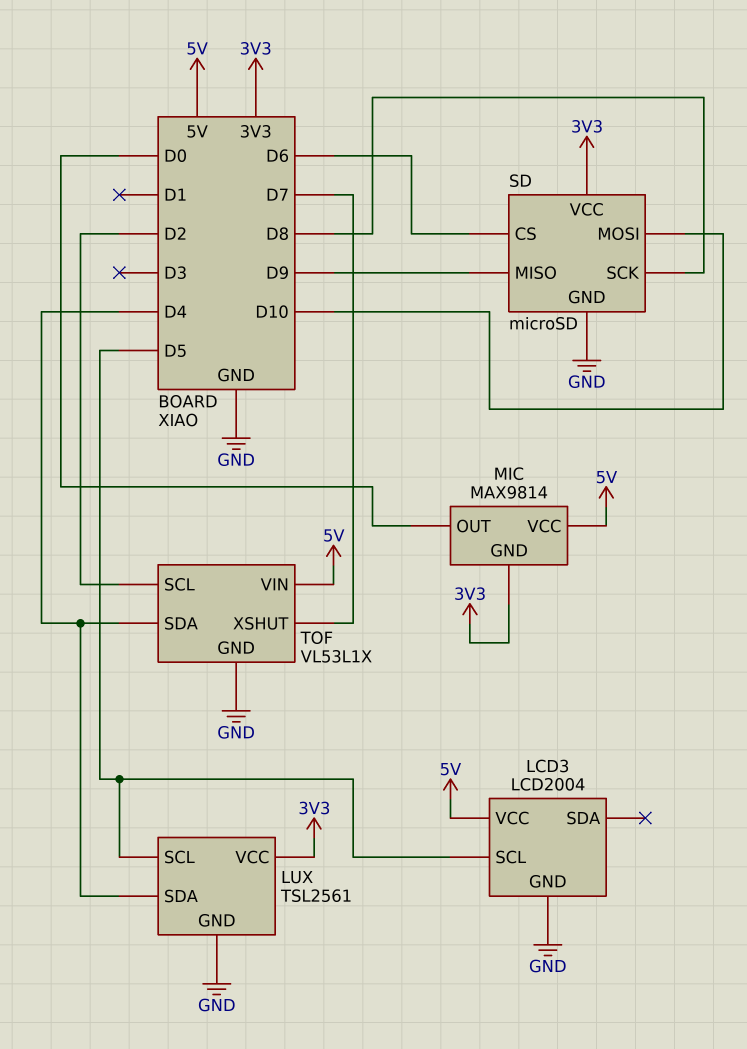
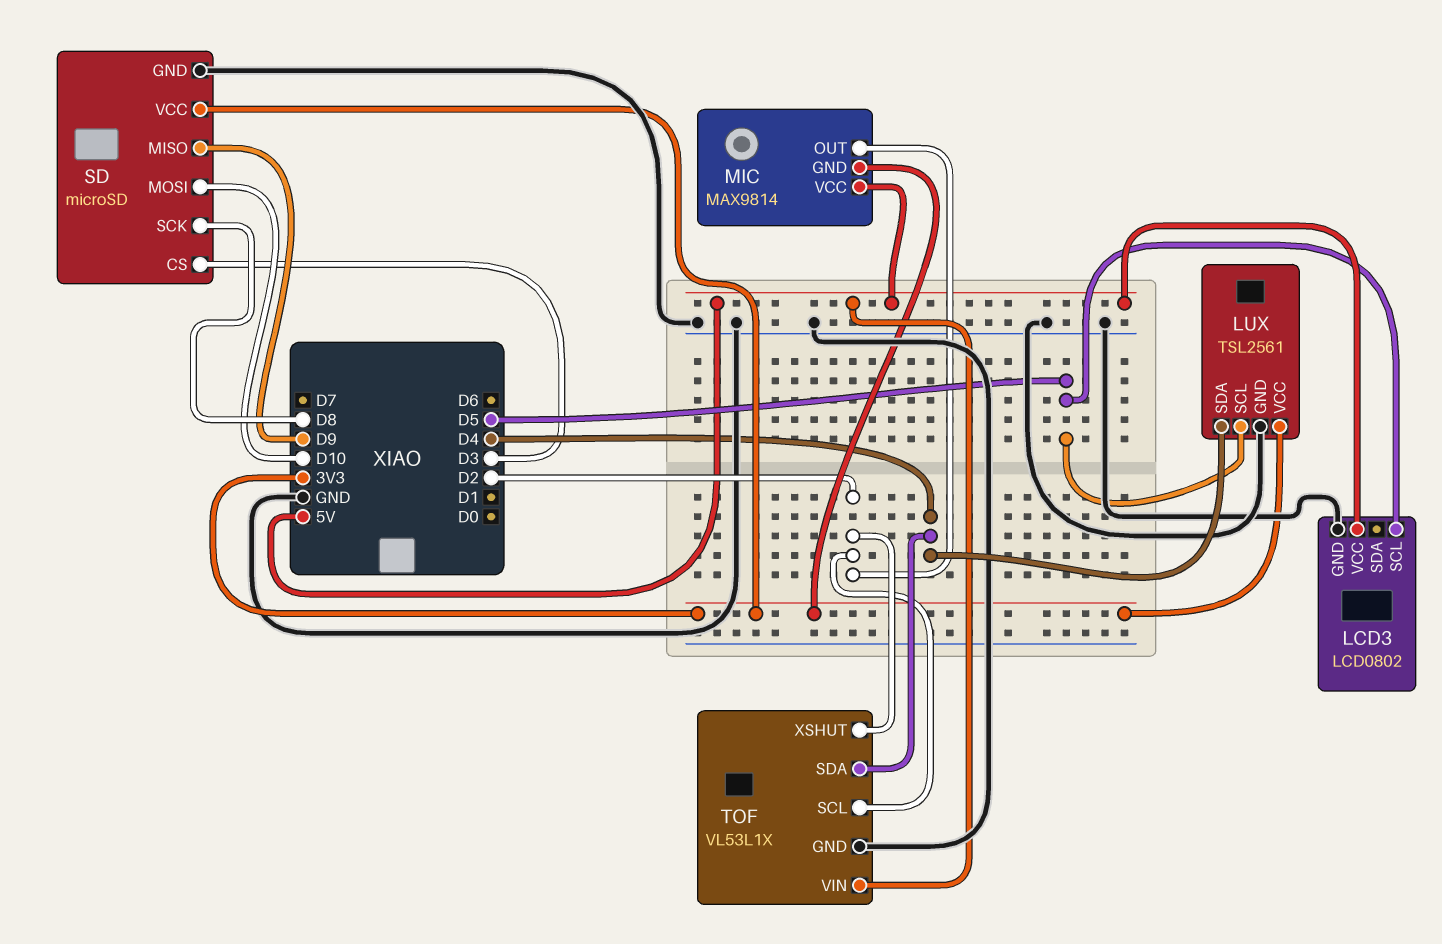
LCD3: LCD2004 -> LCD0802
MIC pin OUT: D0 -> D2
SD pin CS: D6 -> D3
TOF pin XSHUT: D7 -> D2

